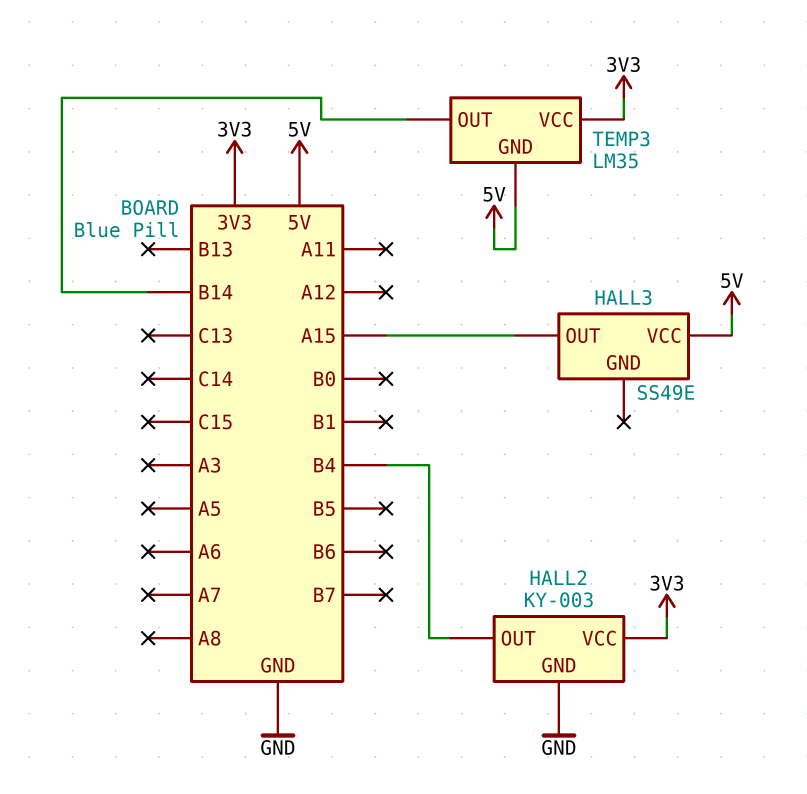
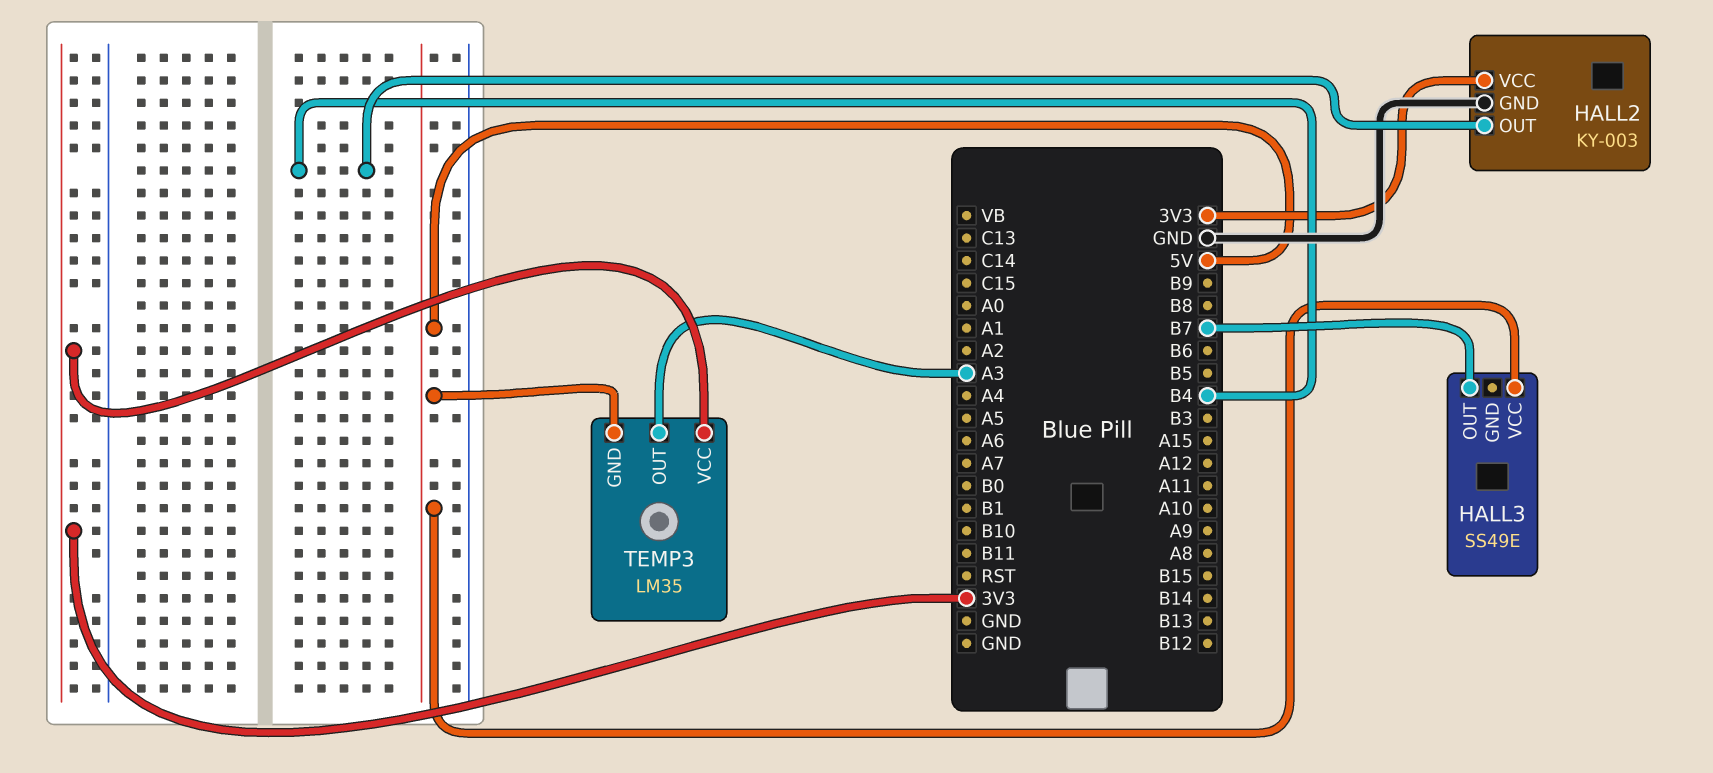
HALL3 pin OUT: A15 -> B7
TEMP3 pin OUT: B14 -> A3

